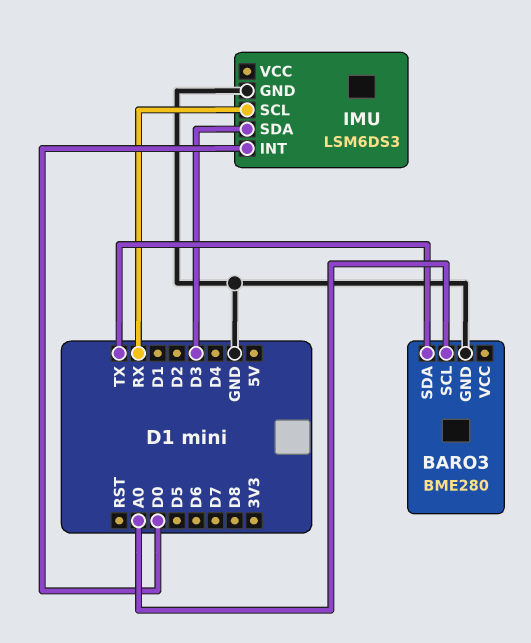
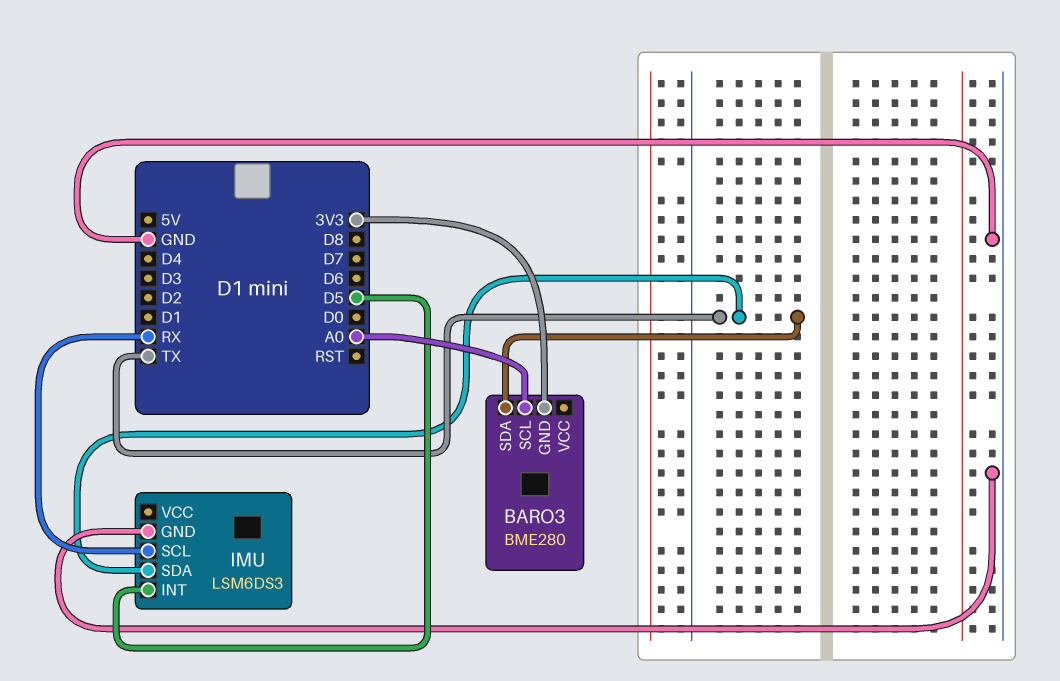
BARO3 pin GND: GND -> 3V3
IMU pin INT: D0 -> D5
IMU pin SDA: D3 -> TX

